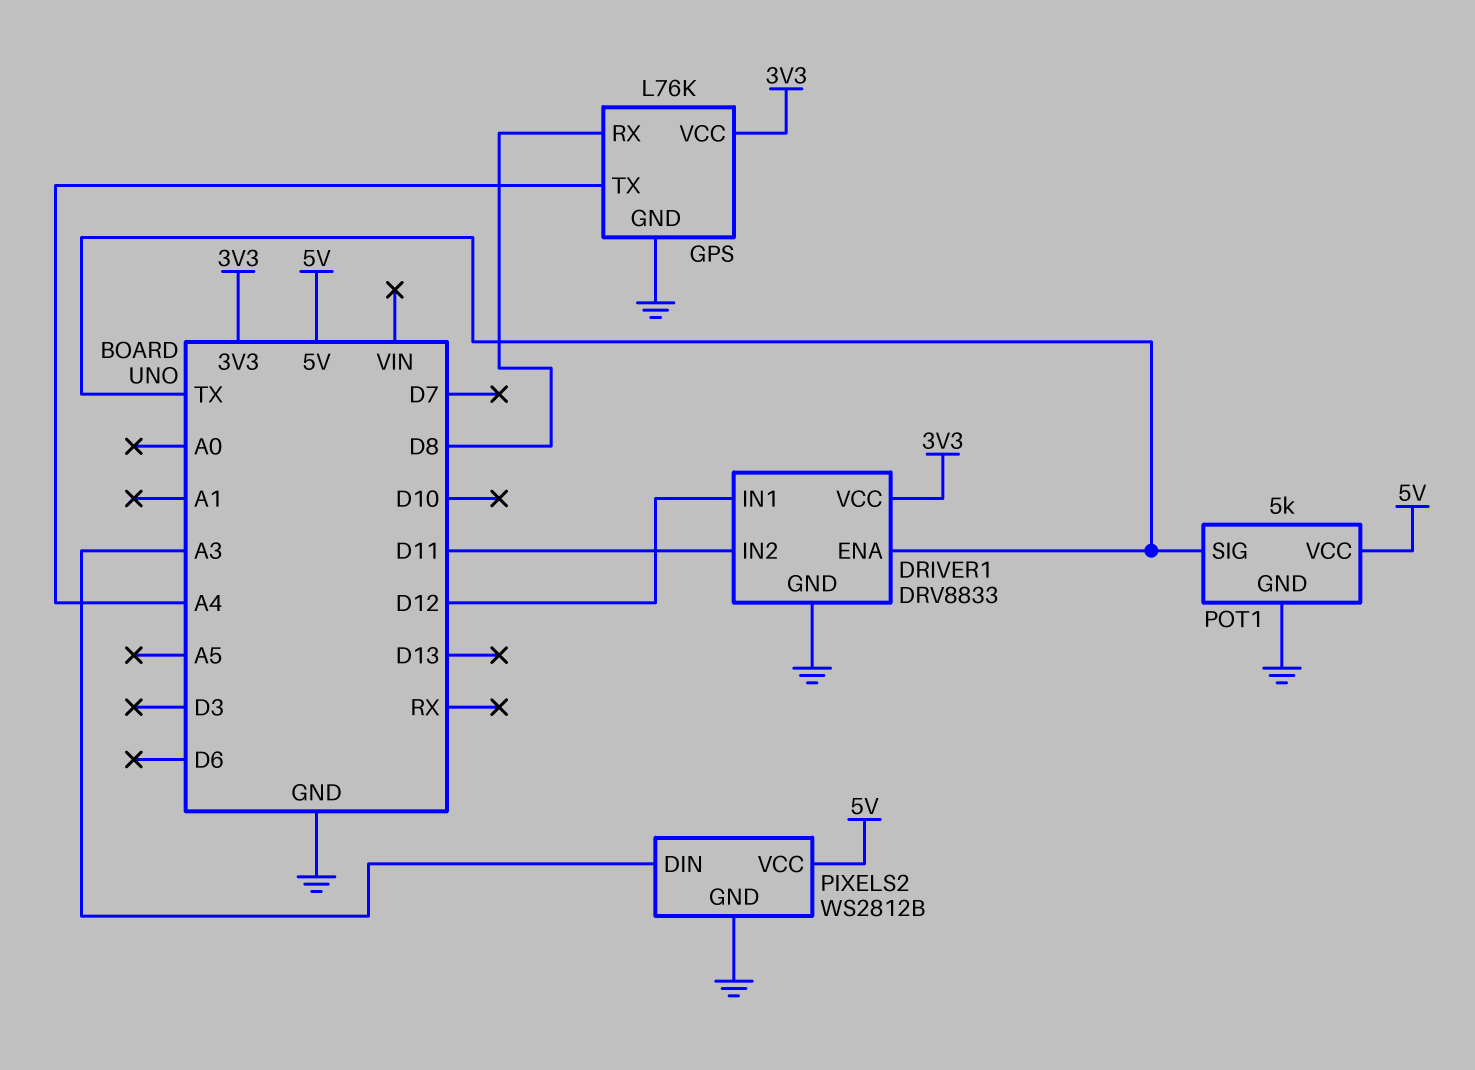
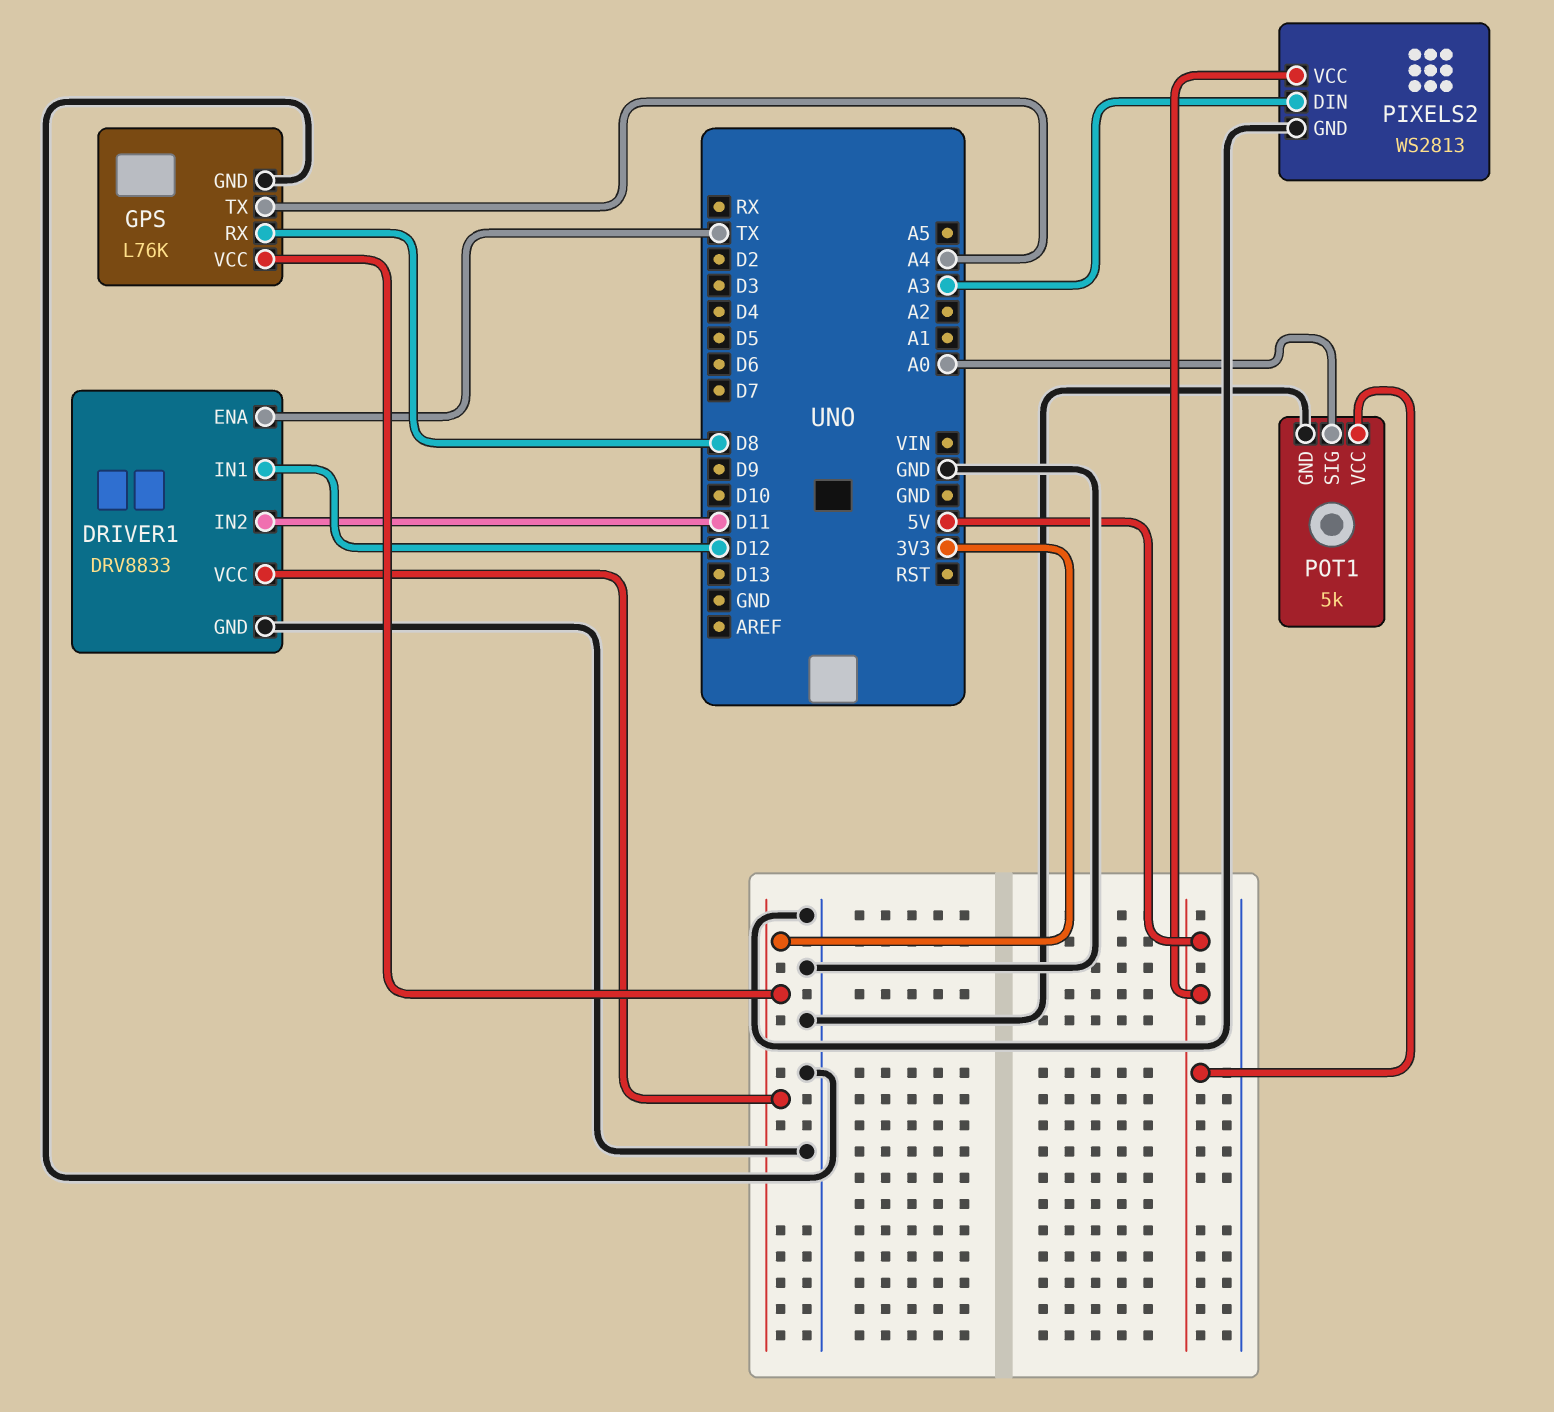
PIXELS2: WS2812B -> WS2813
POT1 pin SIG: TX -> A0

